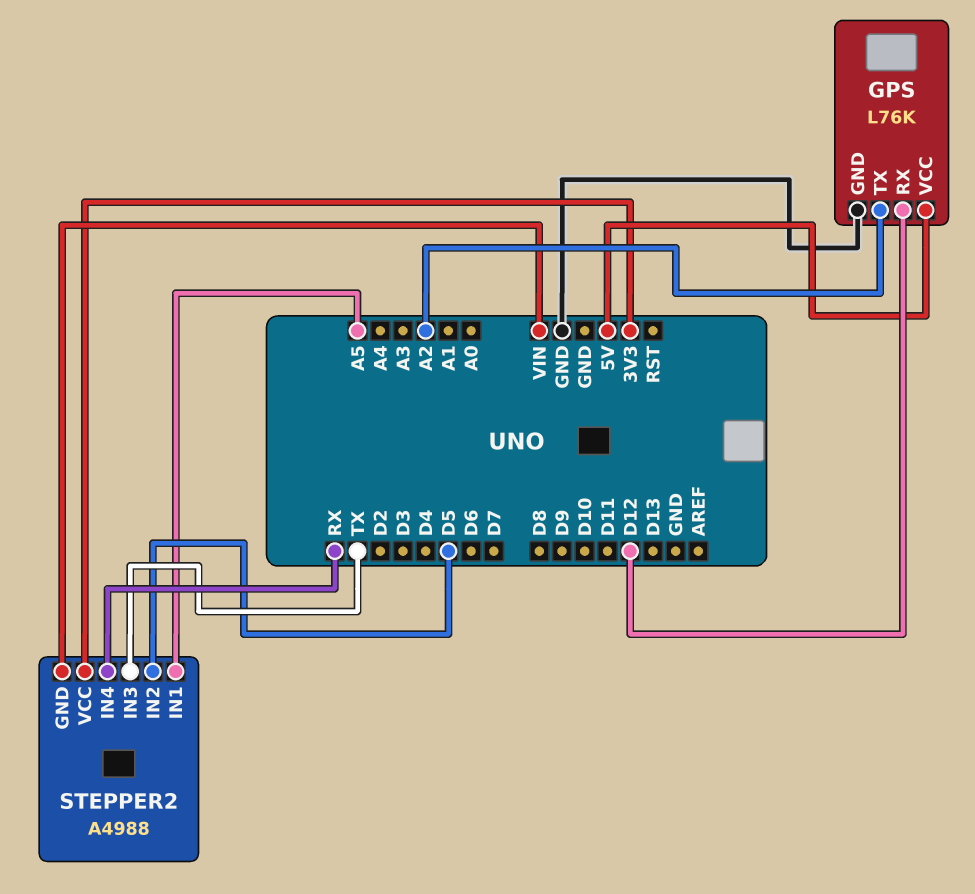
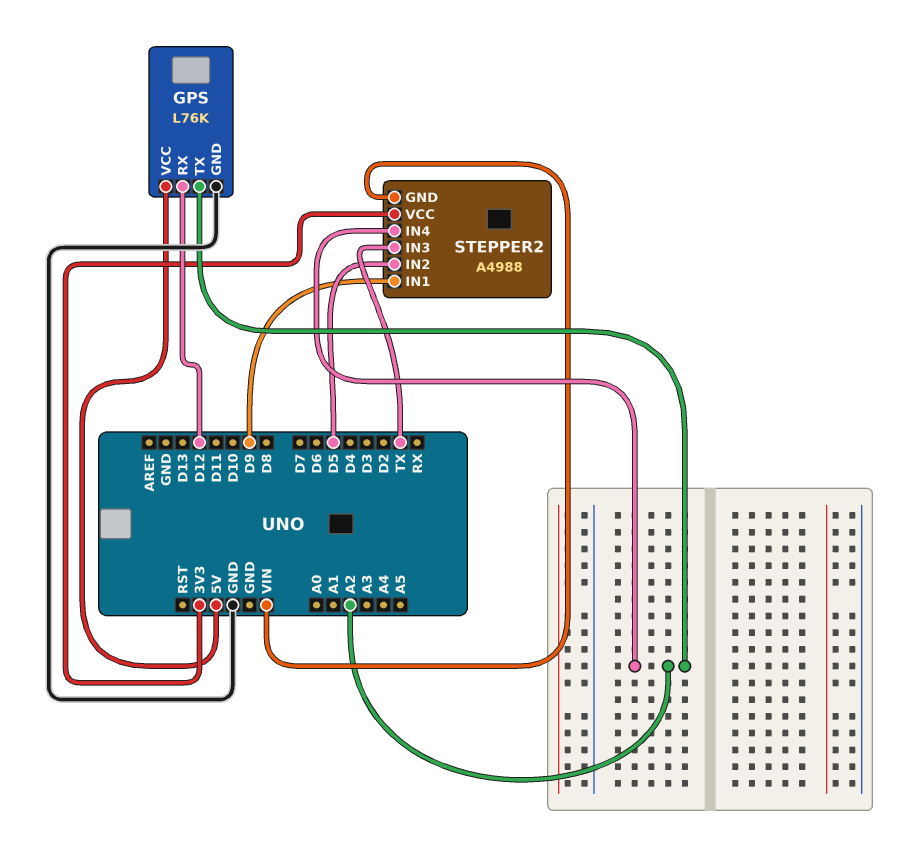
STEPPER2 pin IN1: A5 -> D9
STEPPER2 pin IN4: RX -> A2

